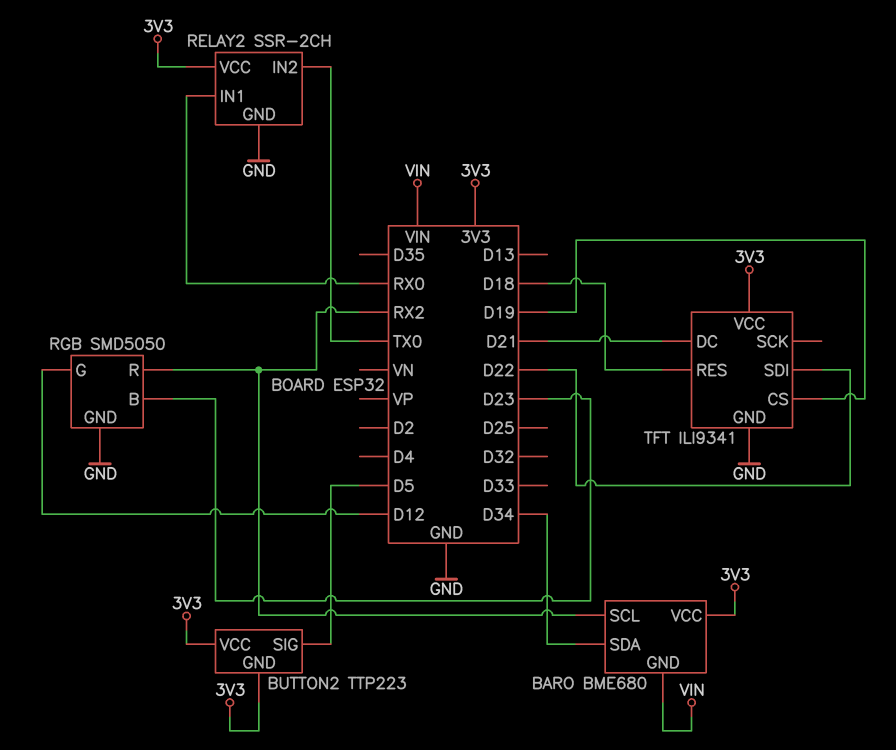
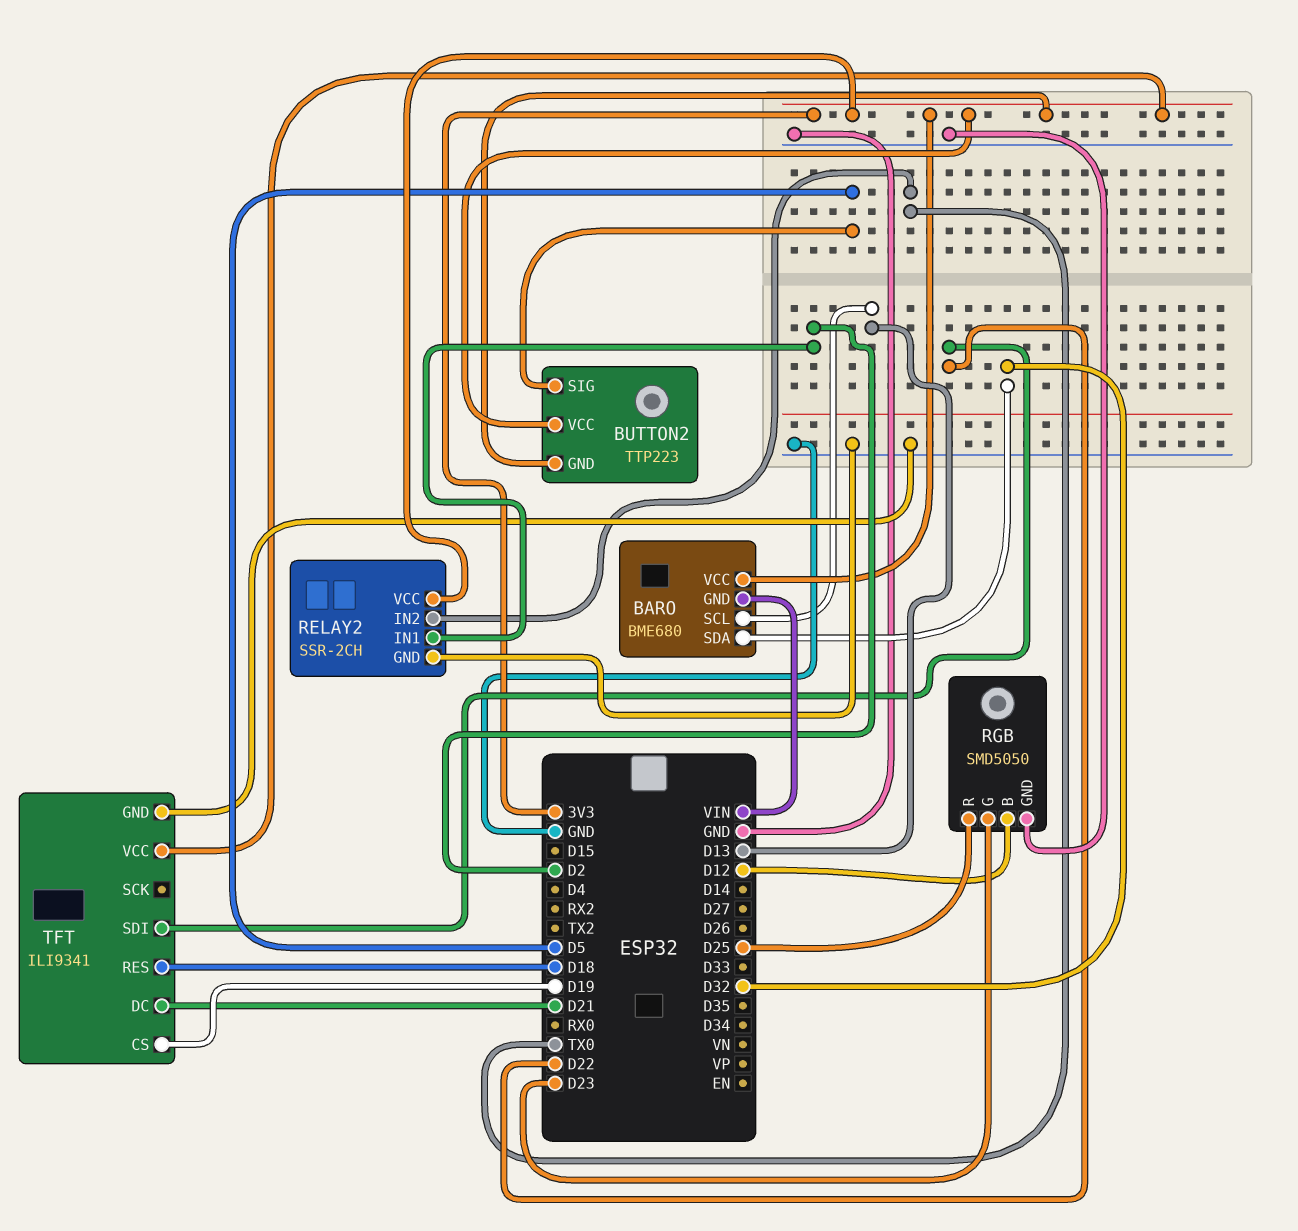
BARO pin SCL: RX2 -> D13
BARO pin SDA: D34 -> D32
RELAY2 pin IN1: RX0 -> D2
RGB pin B: D23 -> D12
RGB pin G: D12 -> D23
RGB pin R: RX2 -> D25

